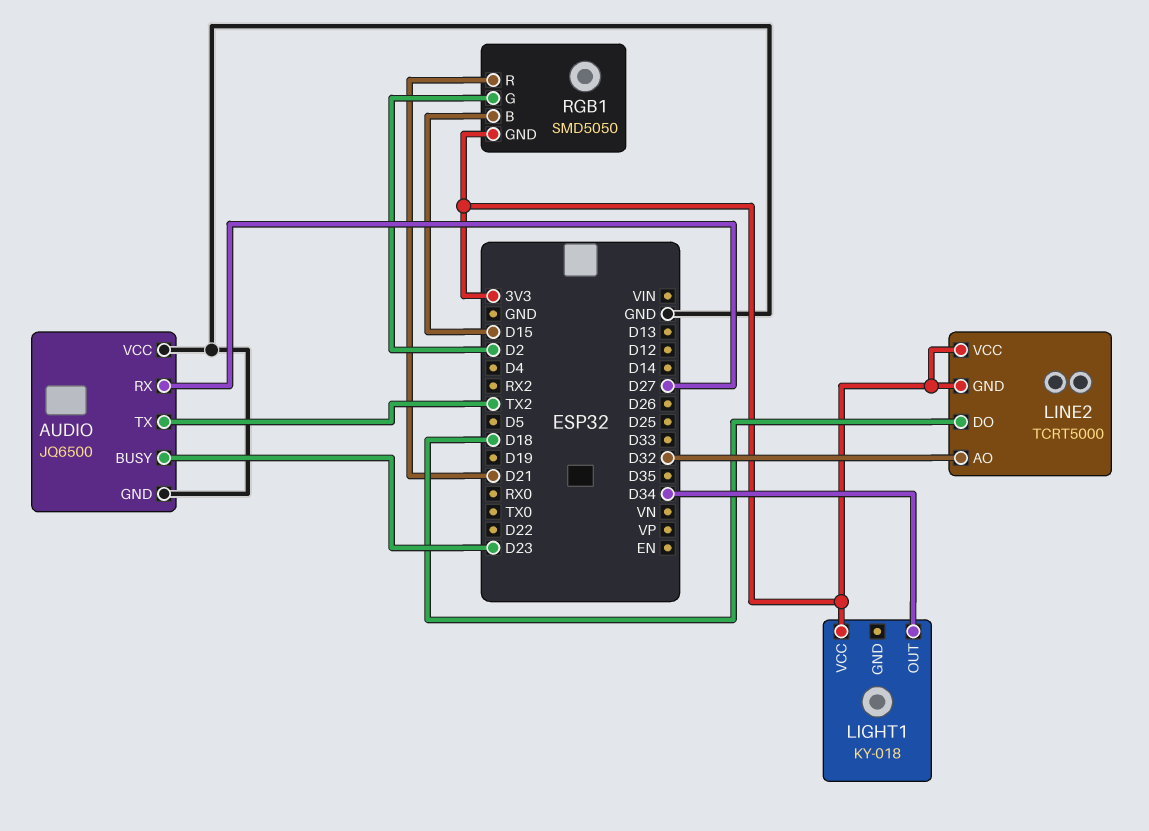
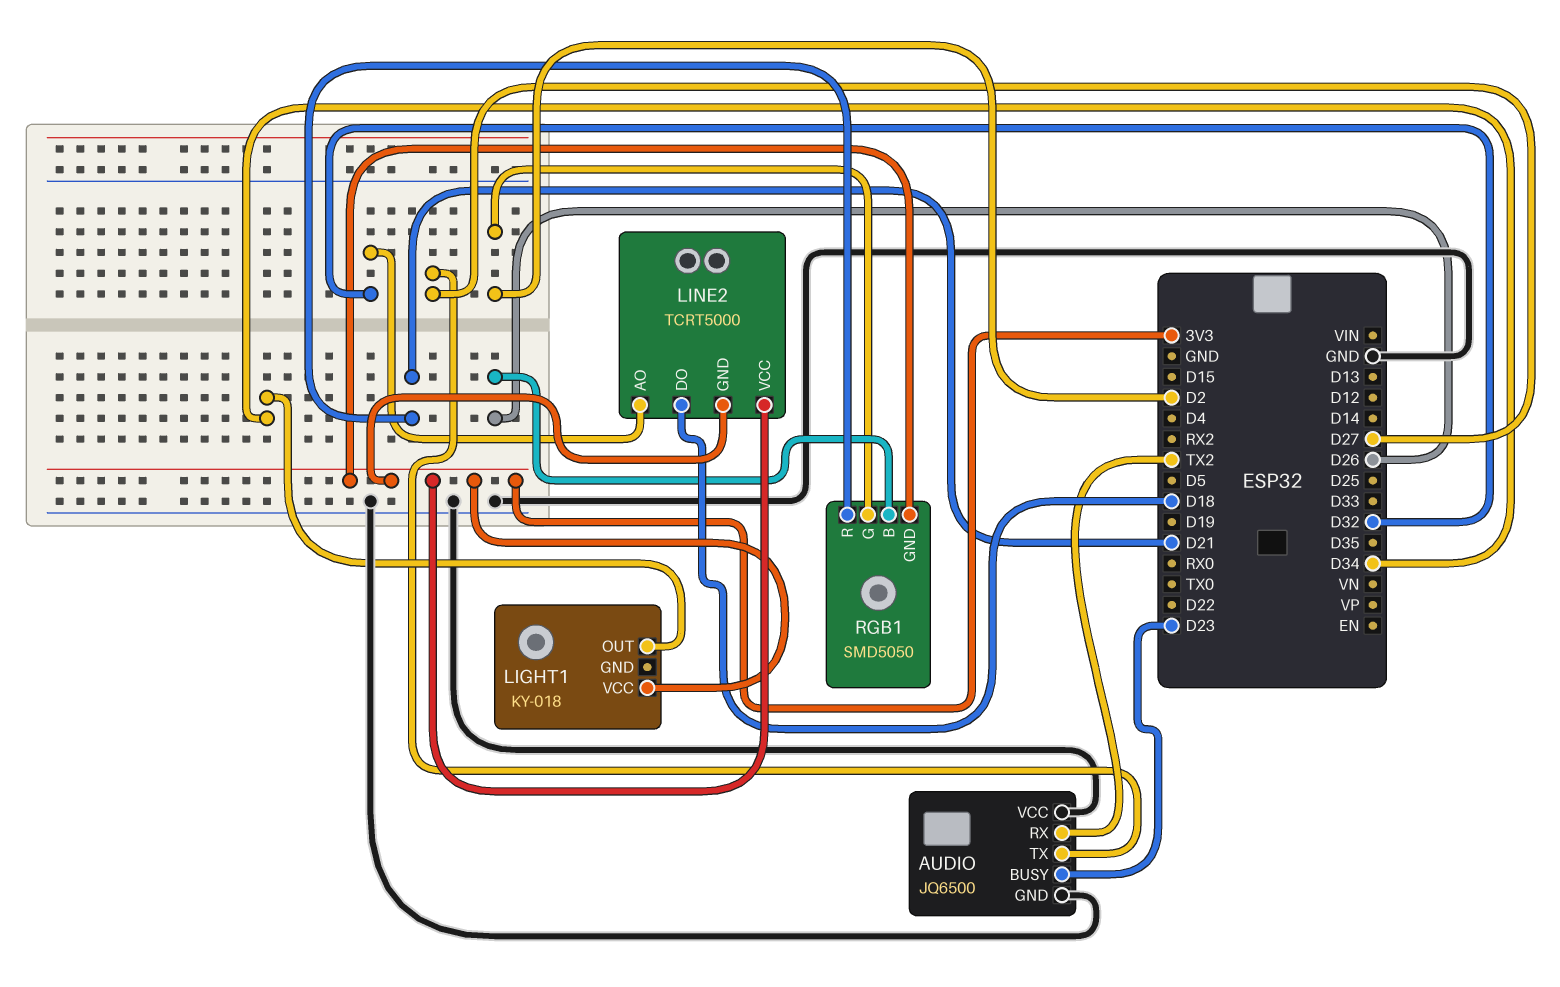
AUDIO pin RX: D27 -> TX2
AUDIO pin TX: TX2 -> D27
RGB1 pin B: D15 -> D26

